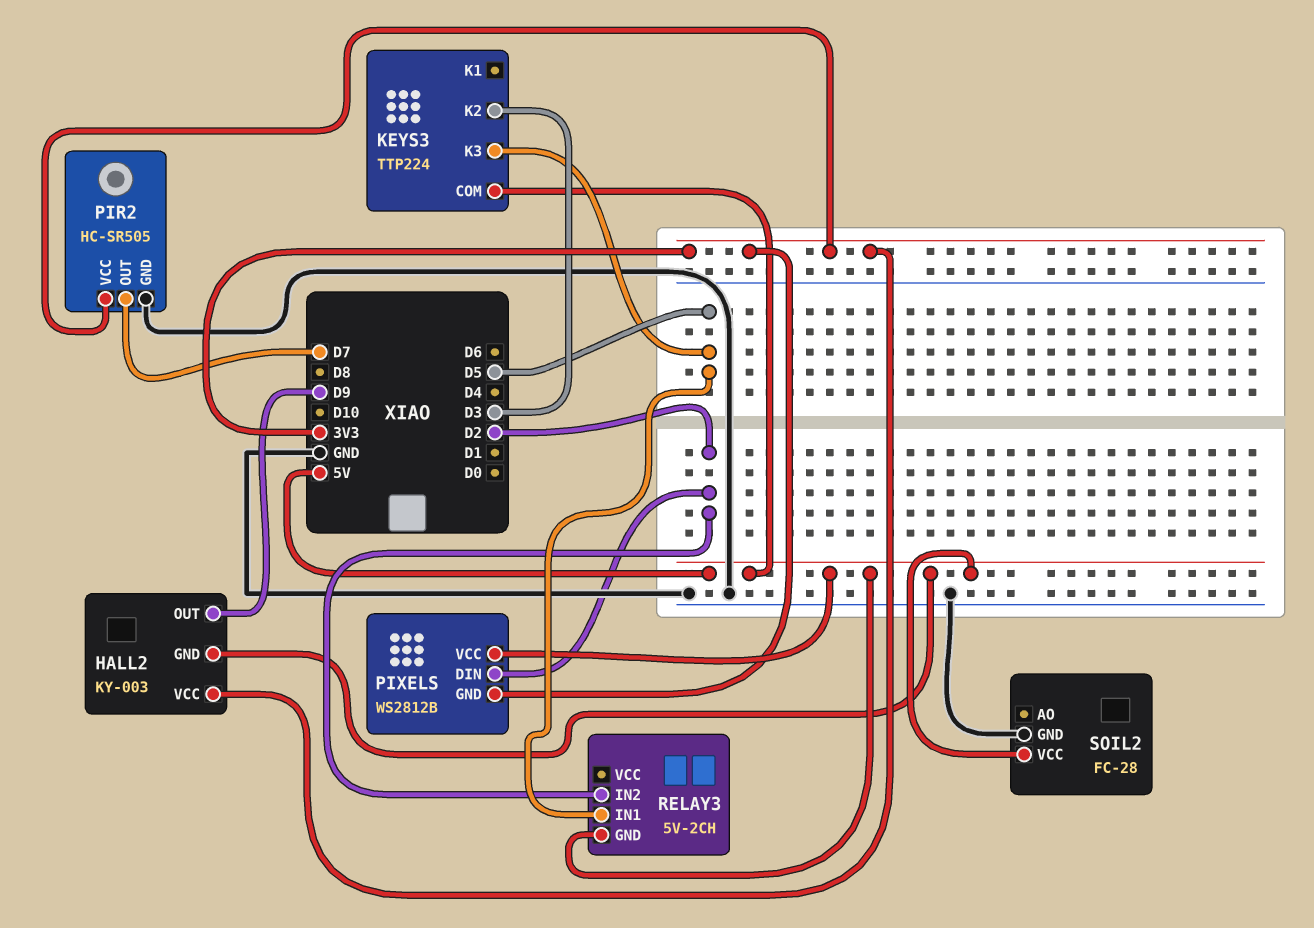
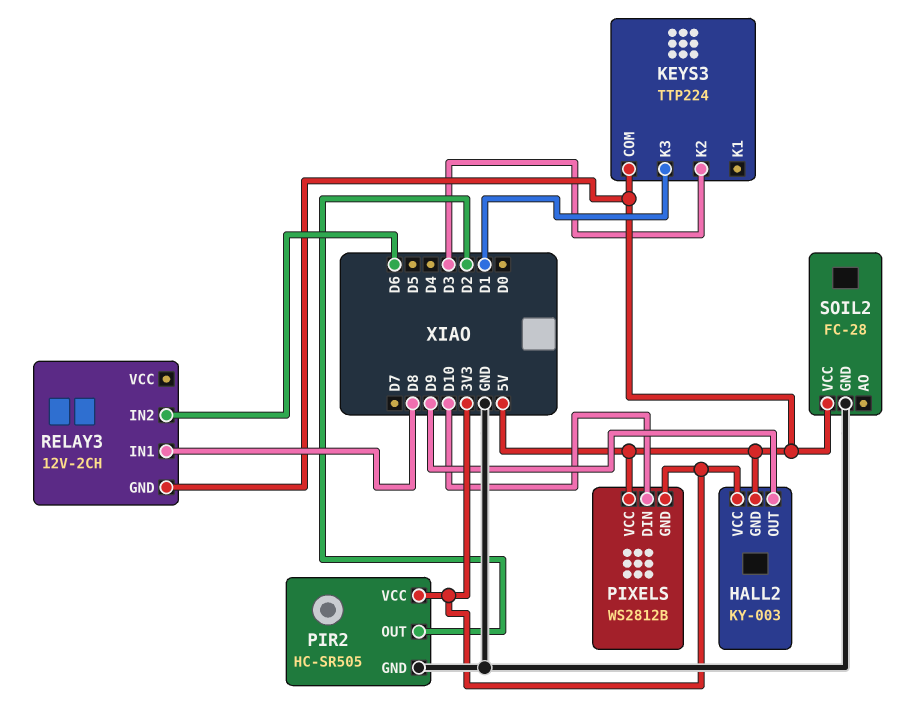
KEYS3 pin K3: D5 -> D1
PIR2 pin OUT: D7 -> D2
PIXELS pin DIN: D2 -> D10
RELAY3: 5V-2CH -> 12V-2CH
RELAY3 pin IN1: D5 -> D8
RELAY3 pin IN2: D2 -> D6

